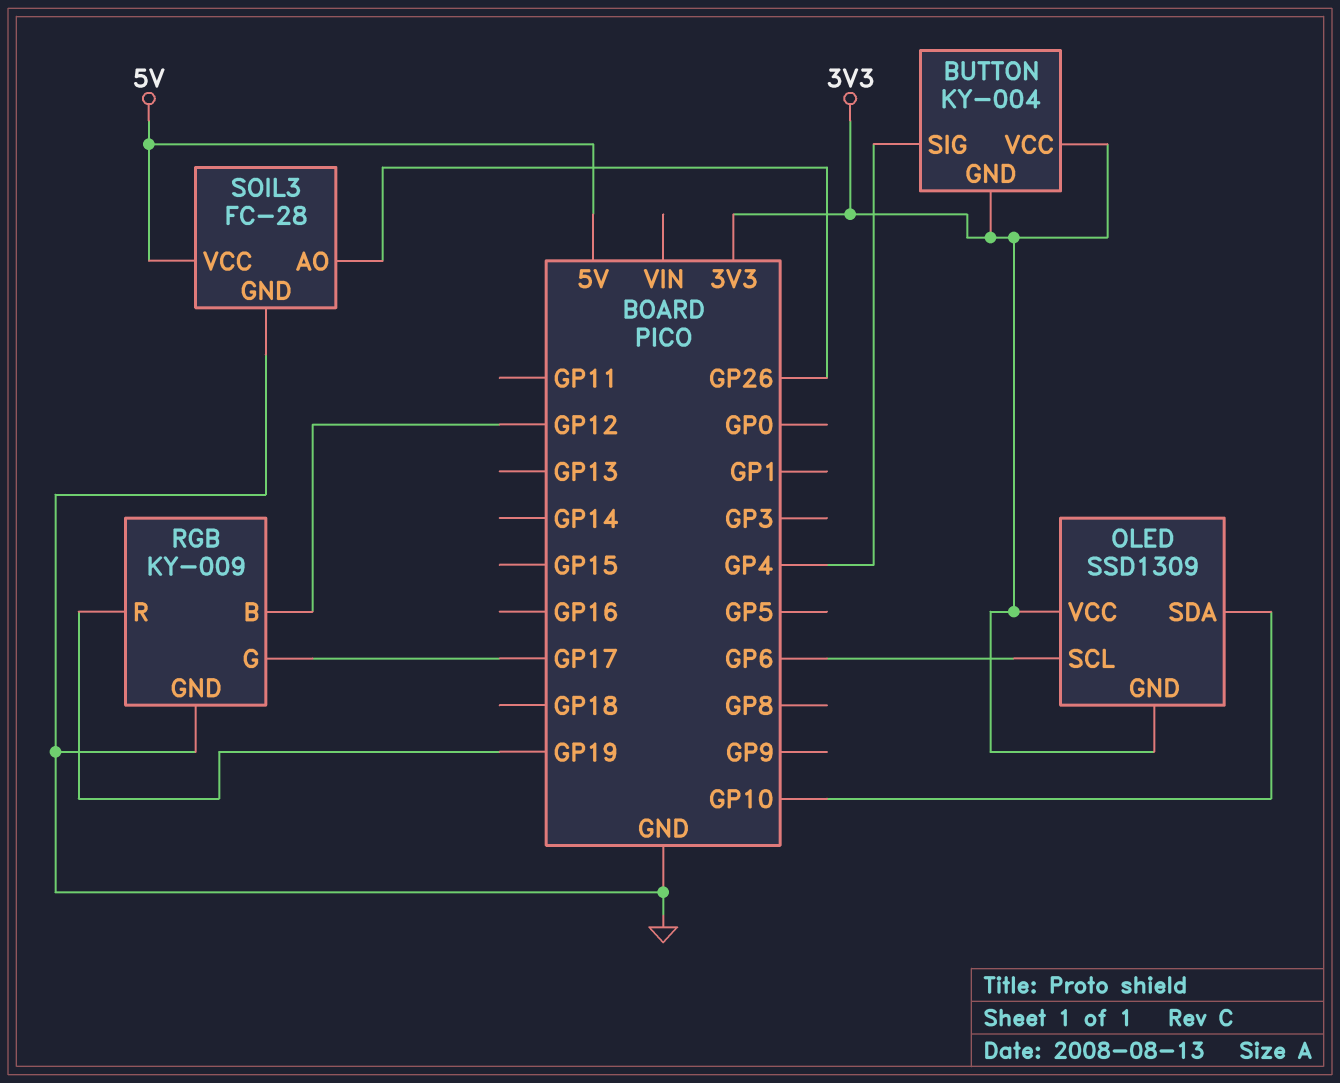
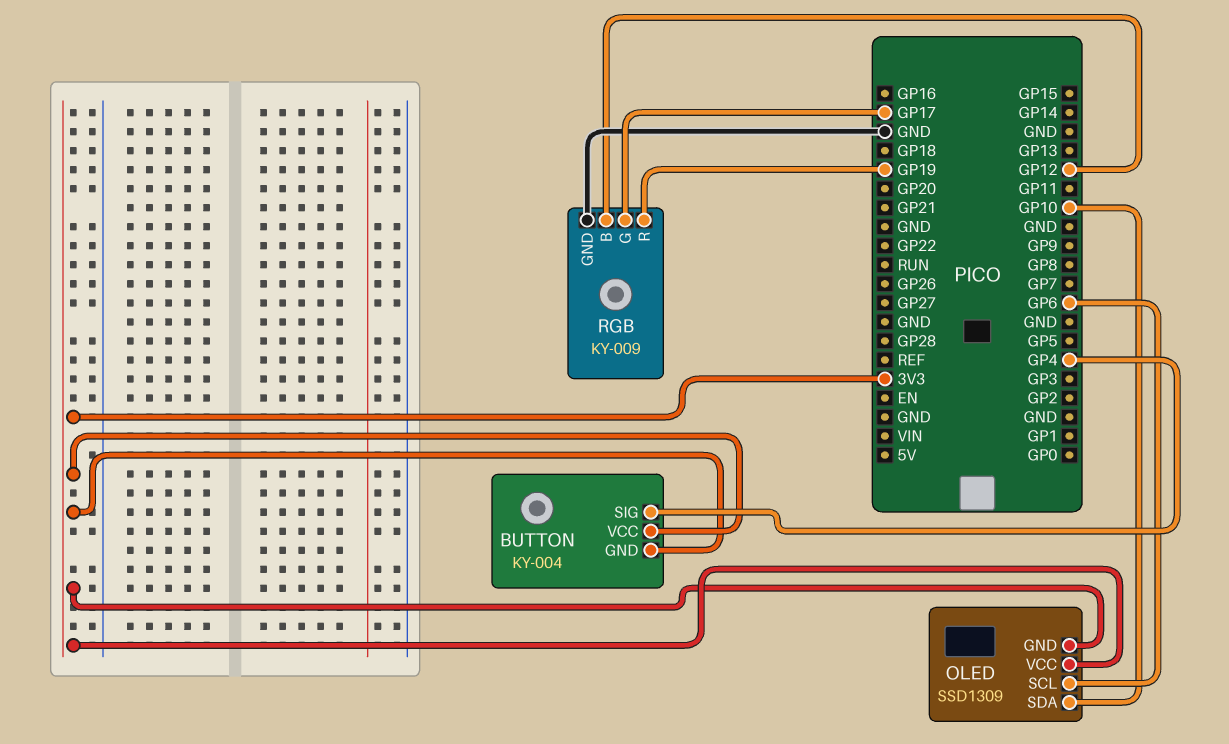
SOIL3: FC-28 -> none
SOIL3 pin AO: GP26 -> none
SOIL3 pin GND: GND -> none
SOIL3 pin VCC: 5V -> none

